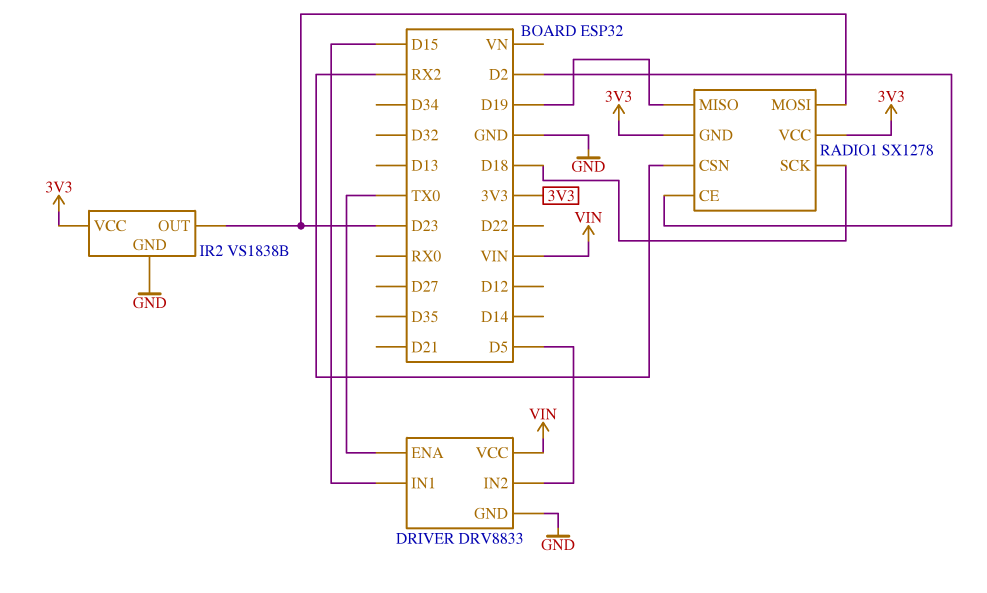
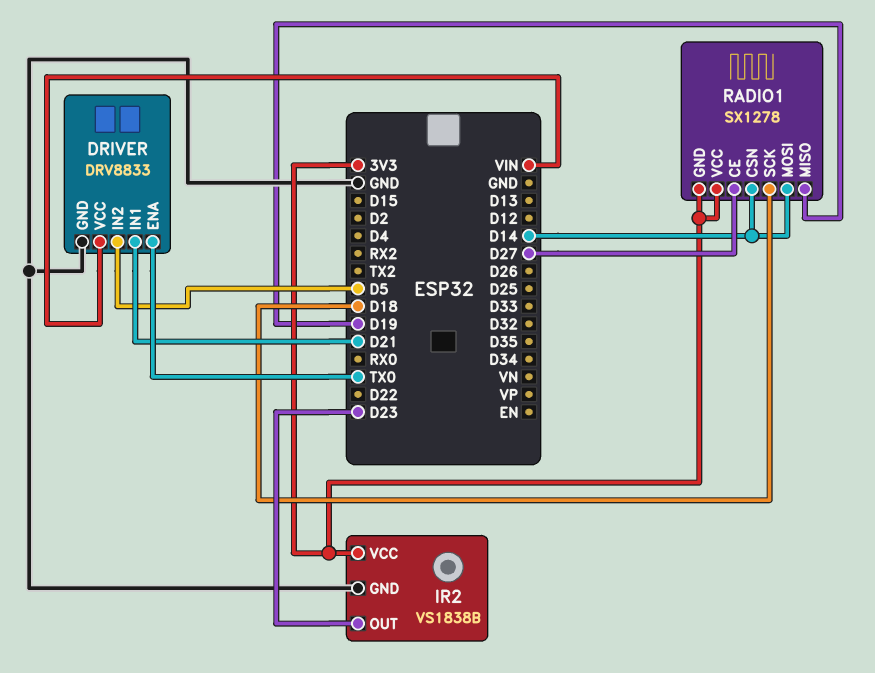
DRIVER pin IN1: D15 -> D21
RADIO1 pin CE: D2 -> D27
RADIO1 pin CSN: RX2 -> D14
RADIO1 pin MOSI: D23 -> D14

